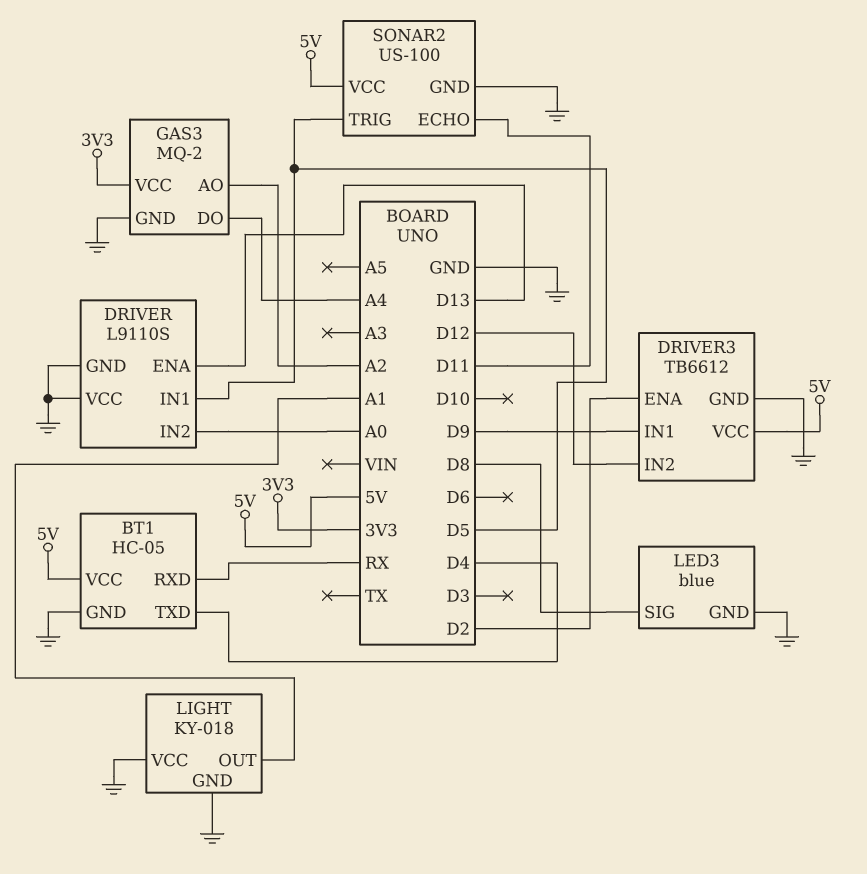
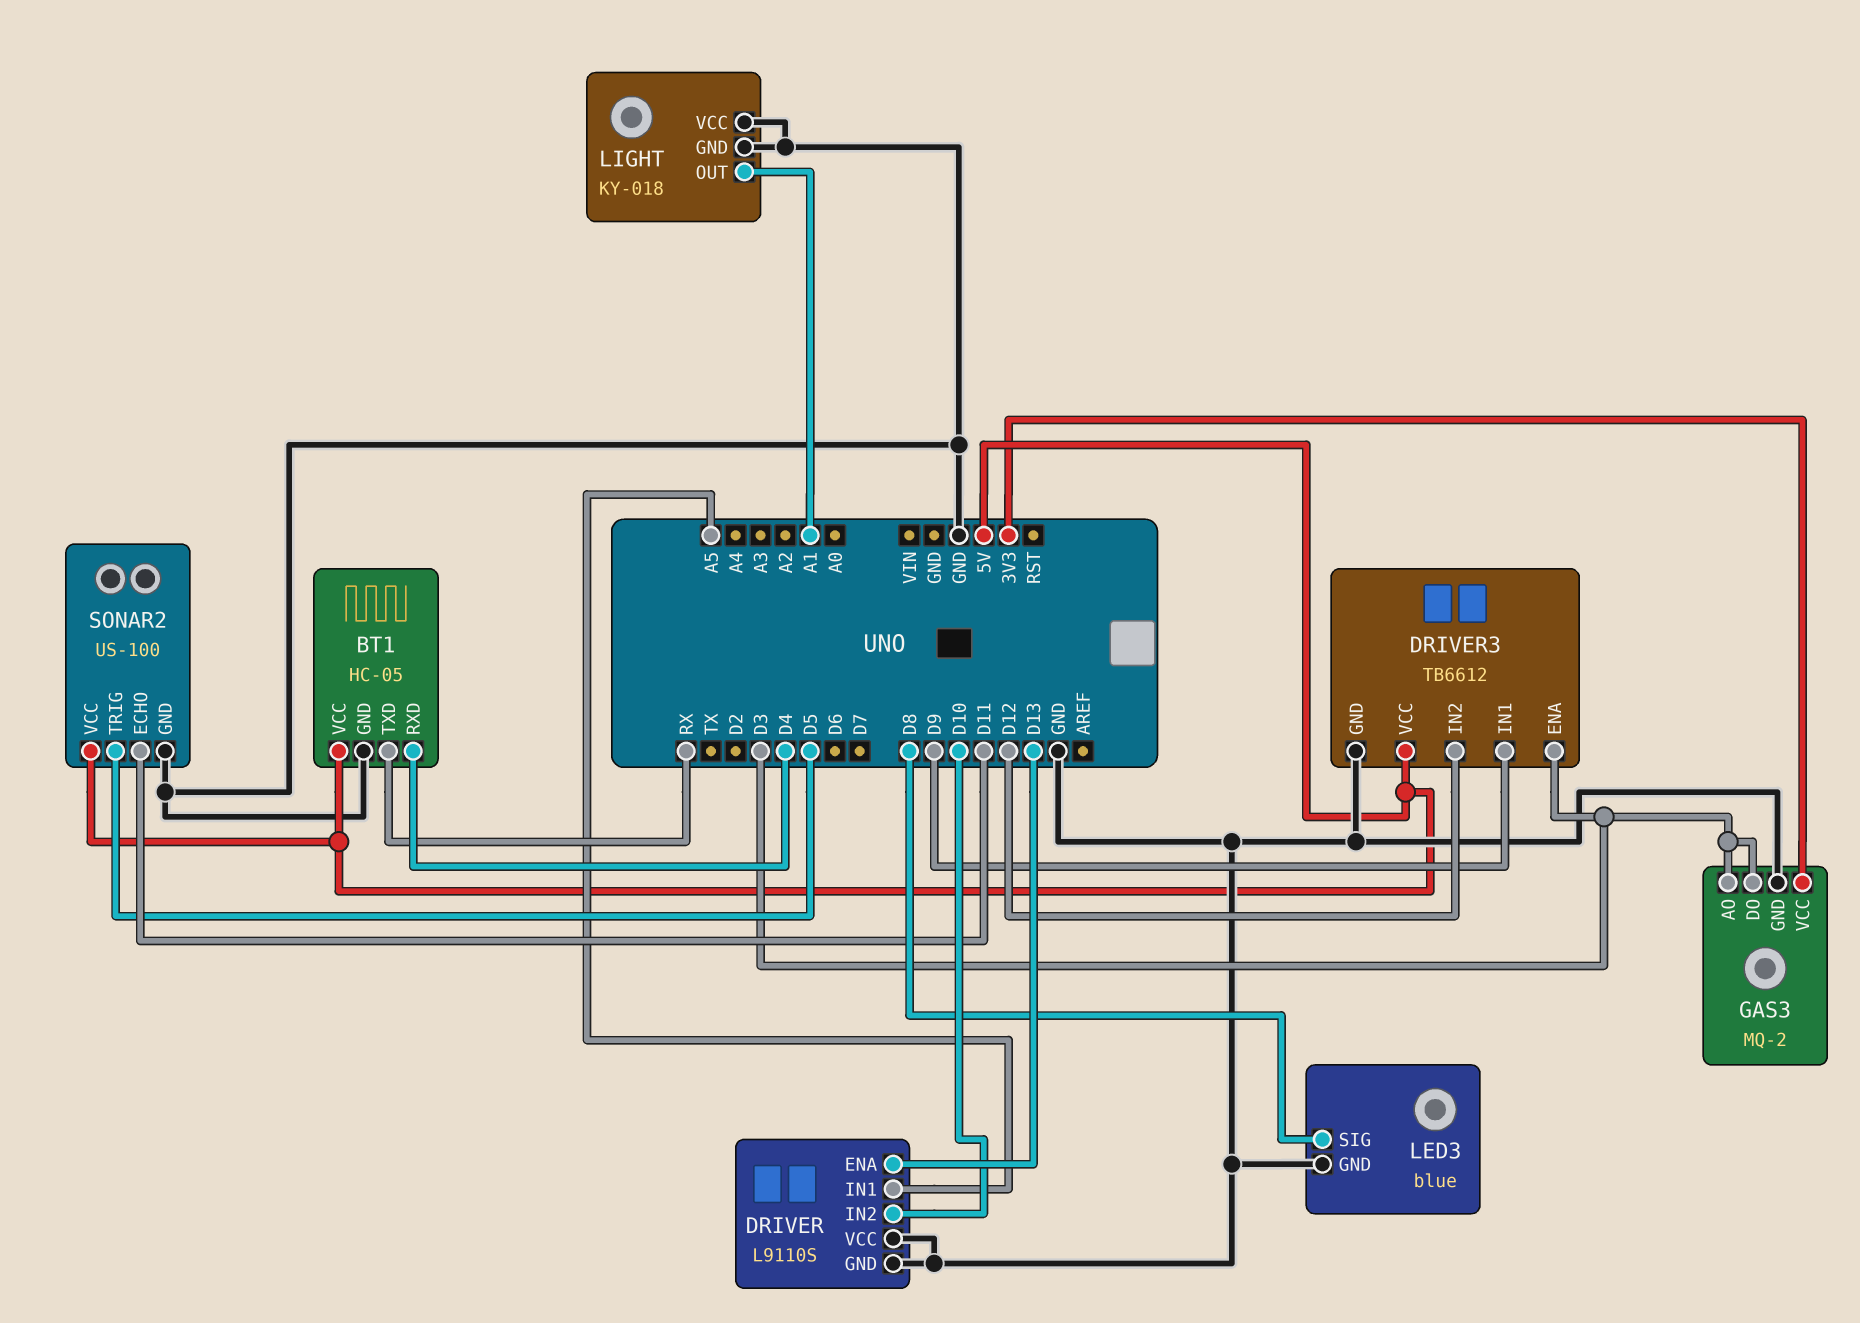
BT1 pin RXD: RX -> D4
BT1 pin TXD: D4 -> RX
DRIVER pin IN1: D5 -> A5
DRIVER pin IN2: A0 -> D10
DRIVER3 pin ENA: D2 -> D3
GAS3 pin AO: A2 -> D3
GAS3 pin DO: A4 -> D3

